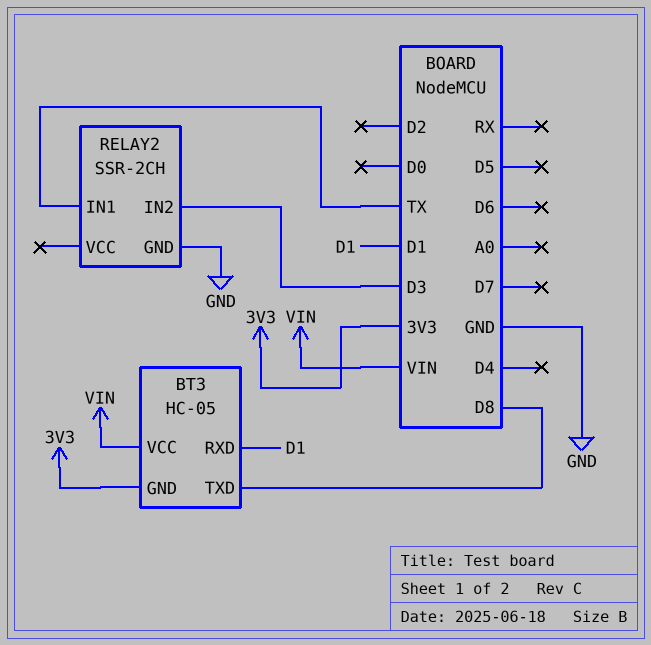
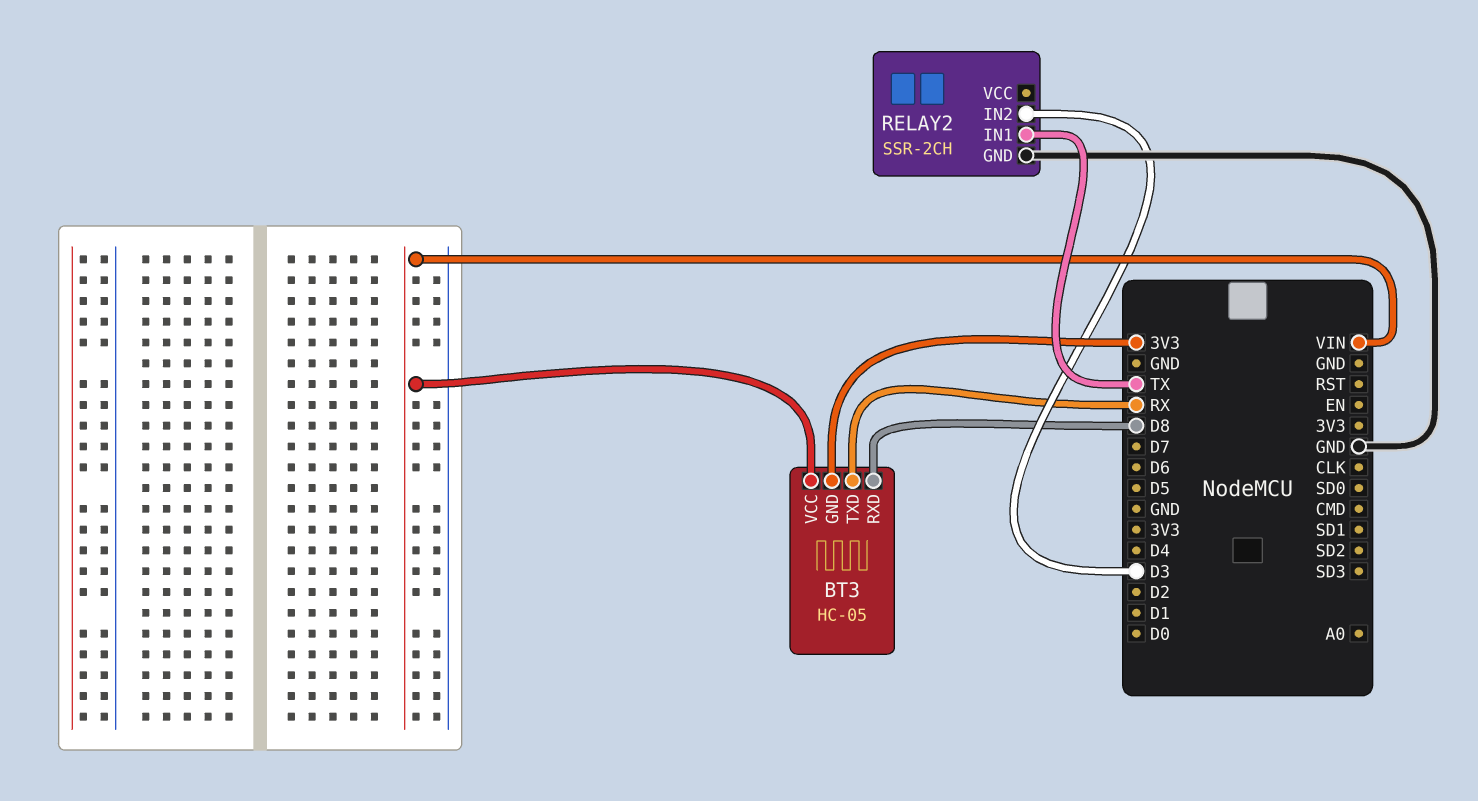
BT3 pin RXD: D1 -> D8
BT3 pin TXD: D8 -> RX

